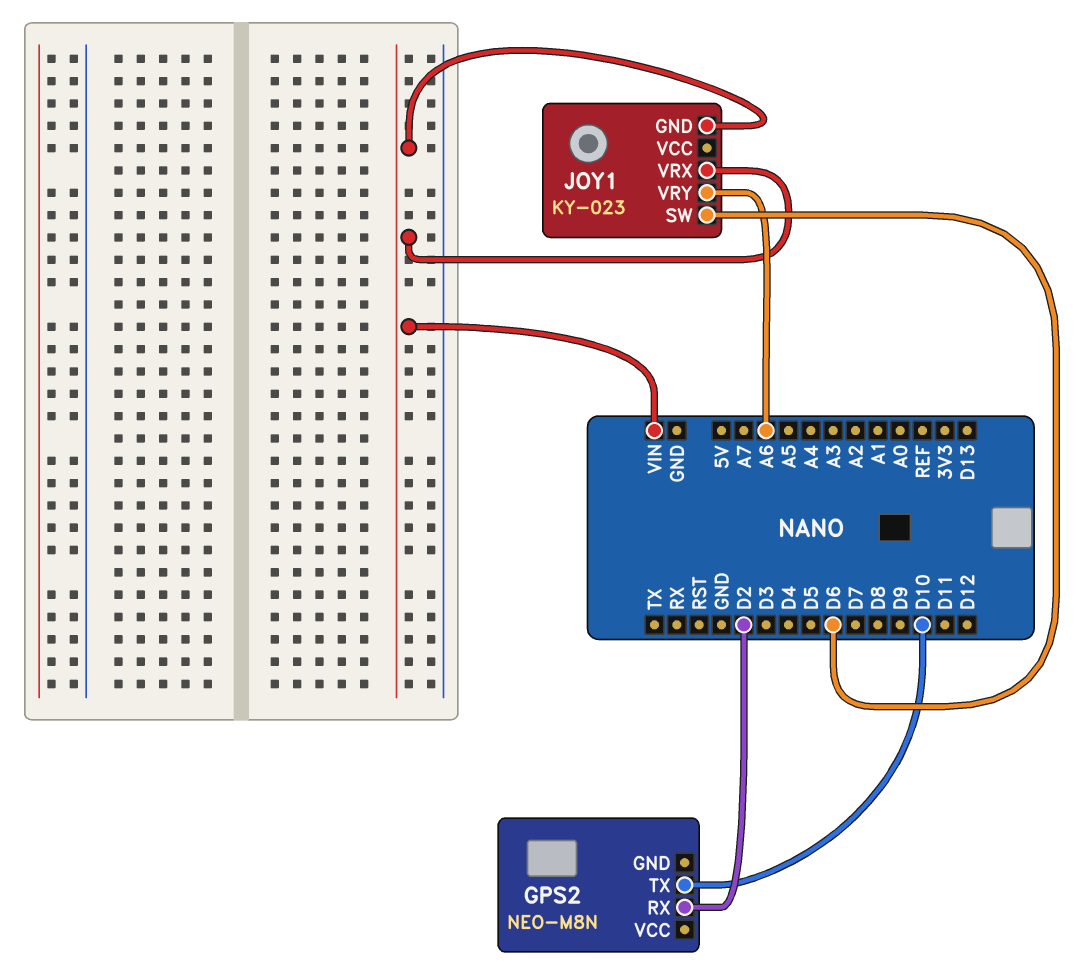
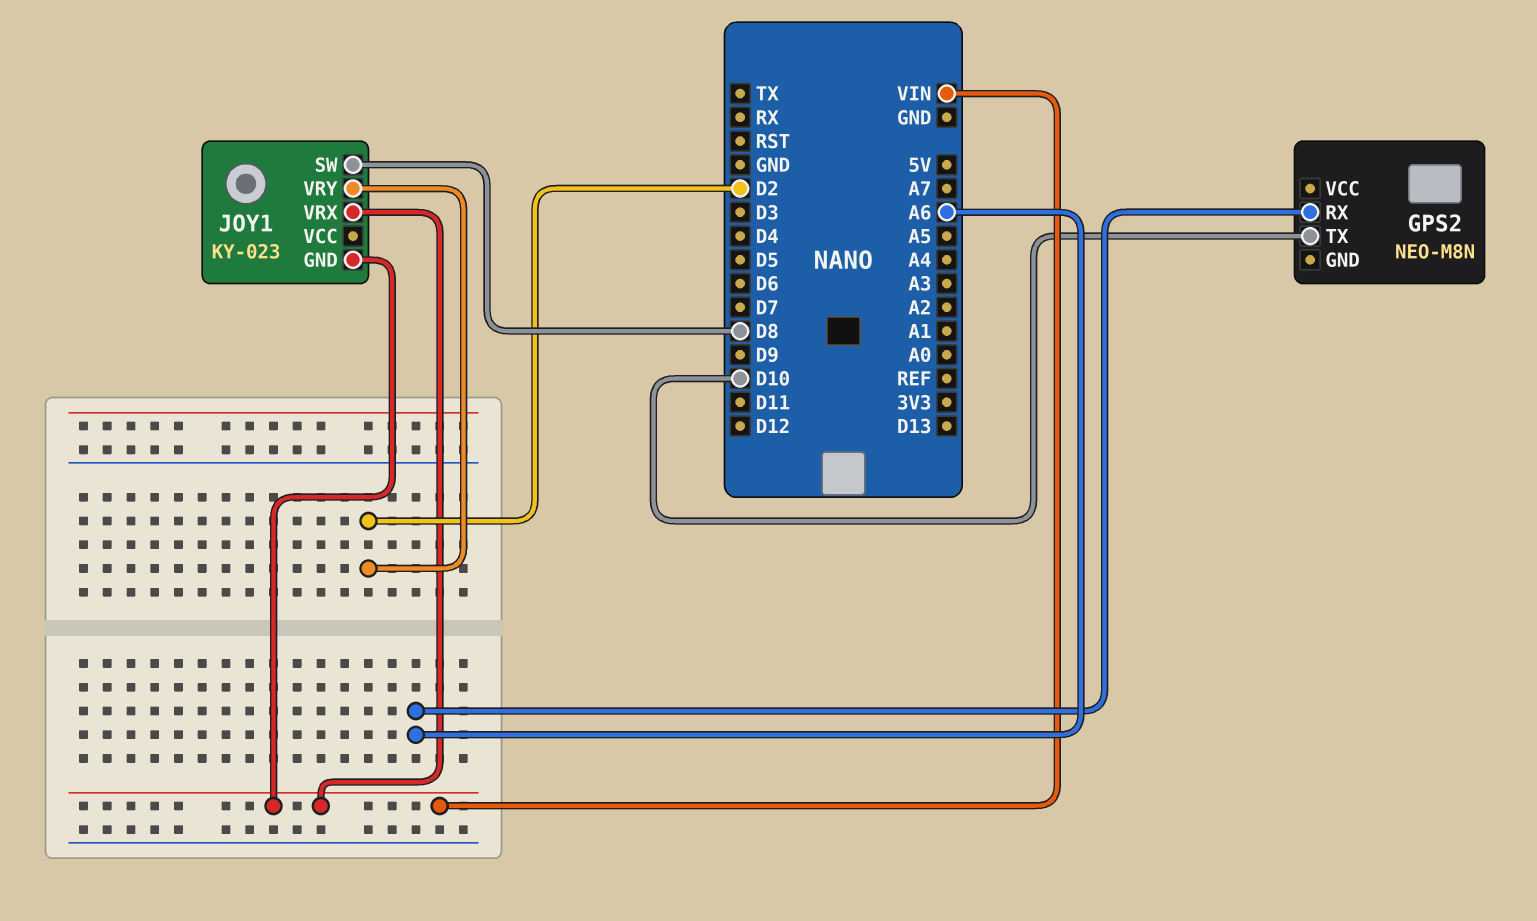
GPS2 pin RX: D2 -> A6
JOY1 pin SW: D6 -> D8
JOY1 pin VRY: A6 -> D2

